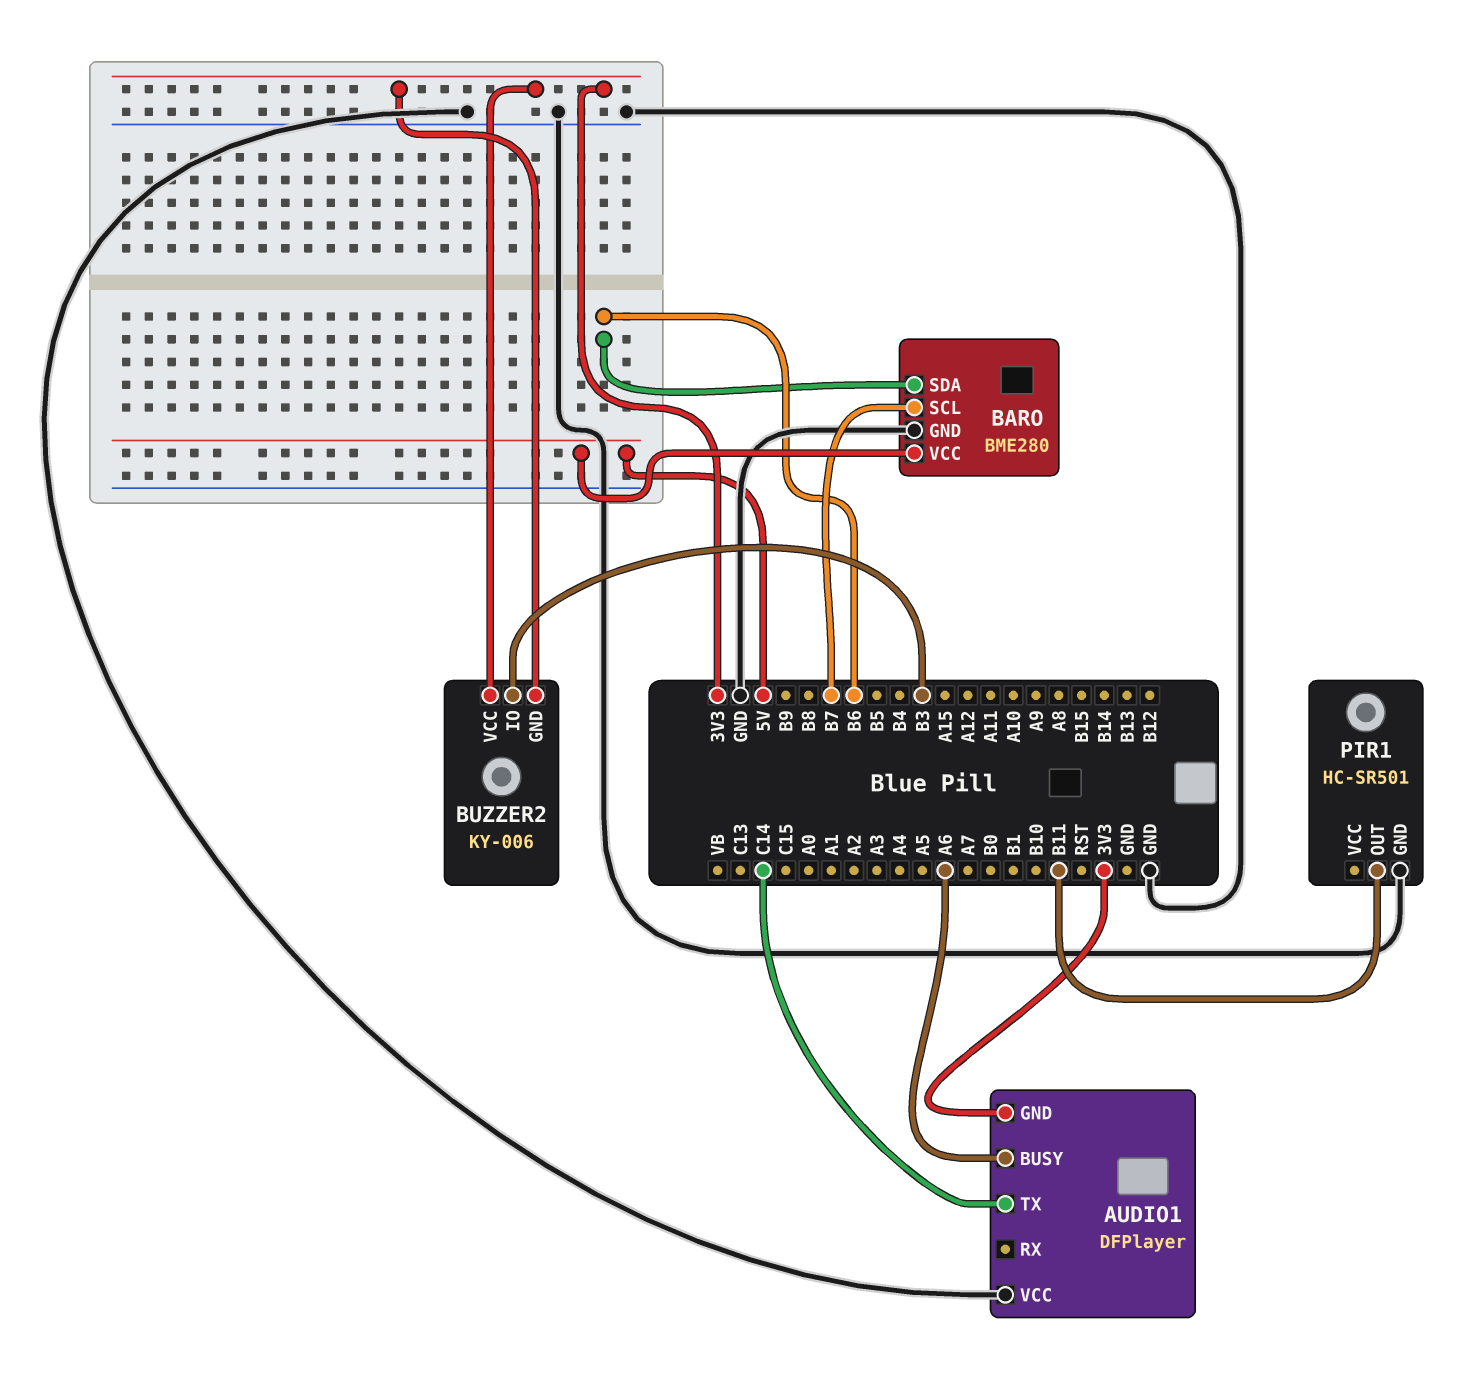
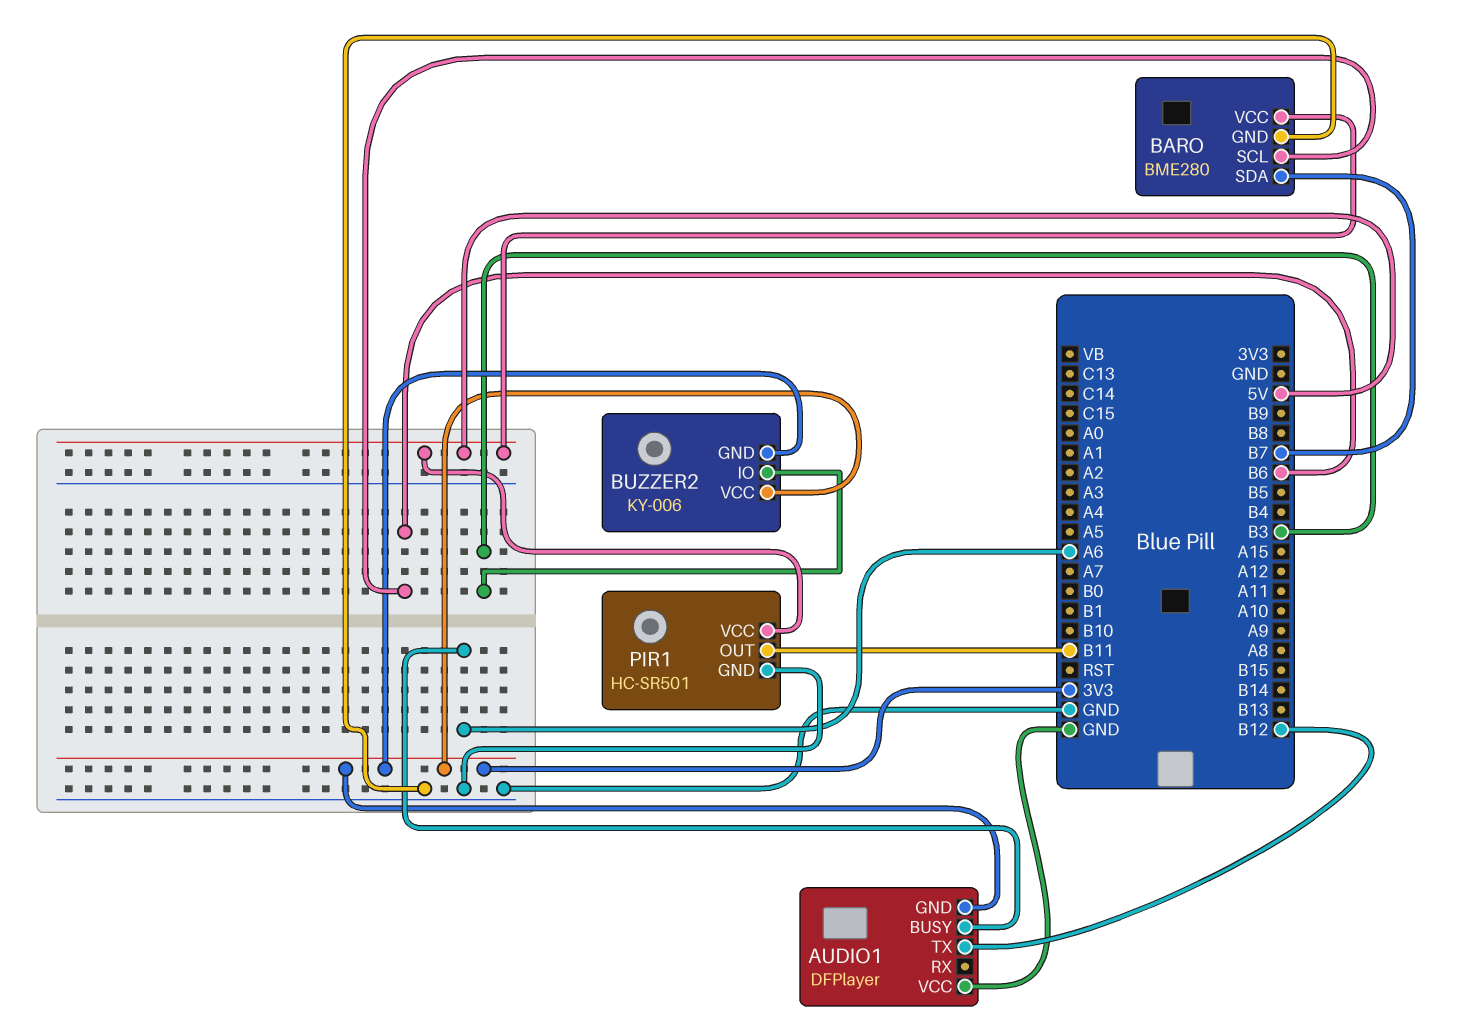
AUDIO1 pin TX: C14 -> B12
BARO pin SCL: B7 -> B6
BARO pin SDA: B6 -> B7
PIR1 pin VCC: none -> 5V

